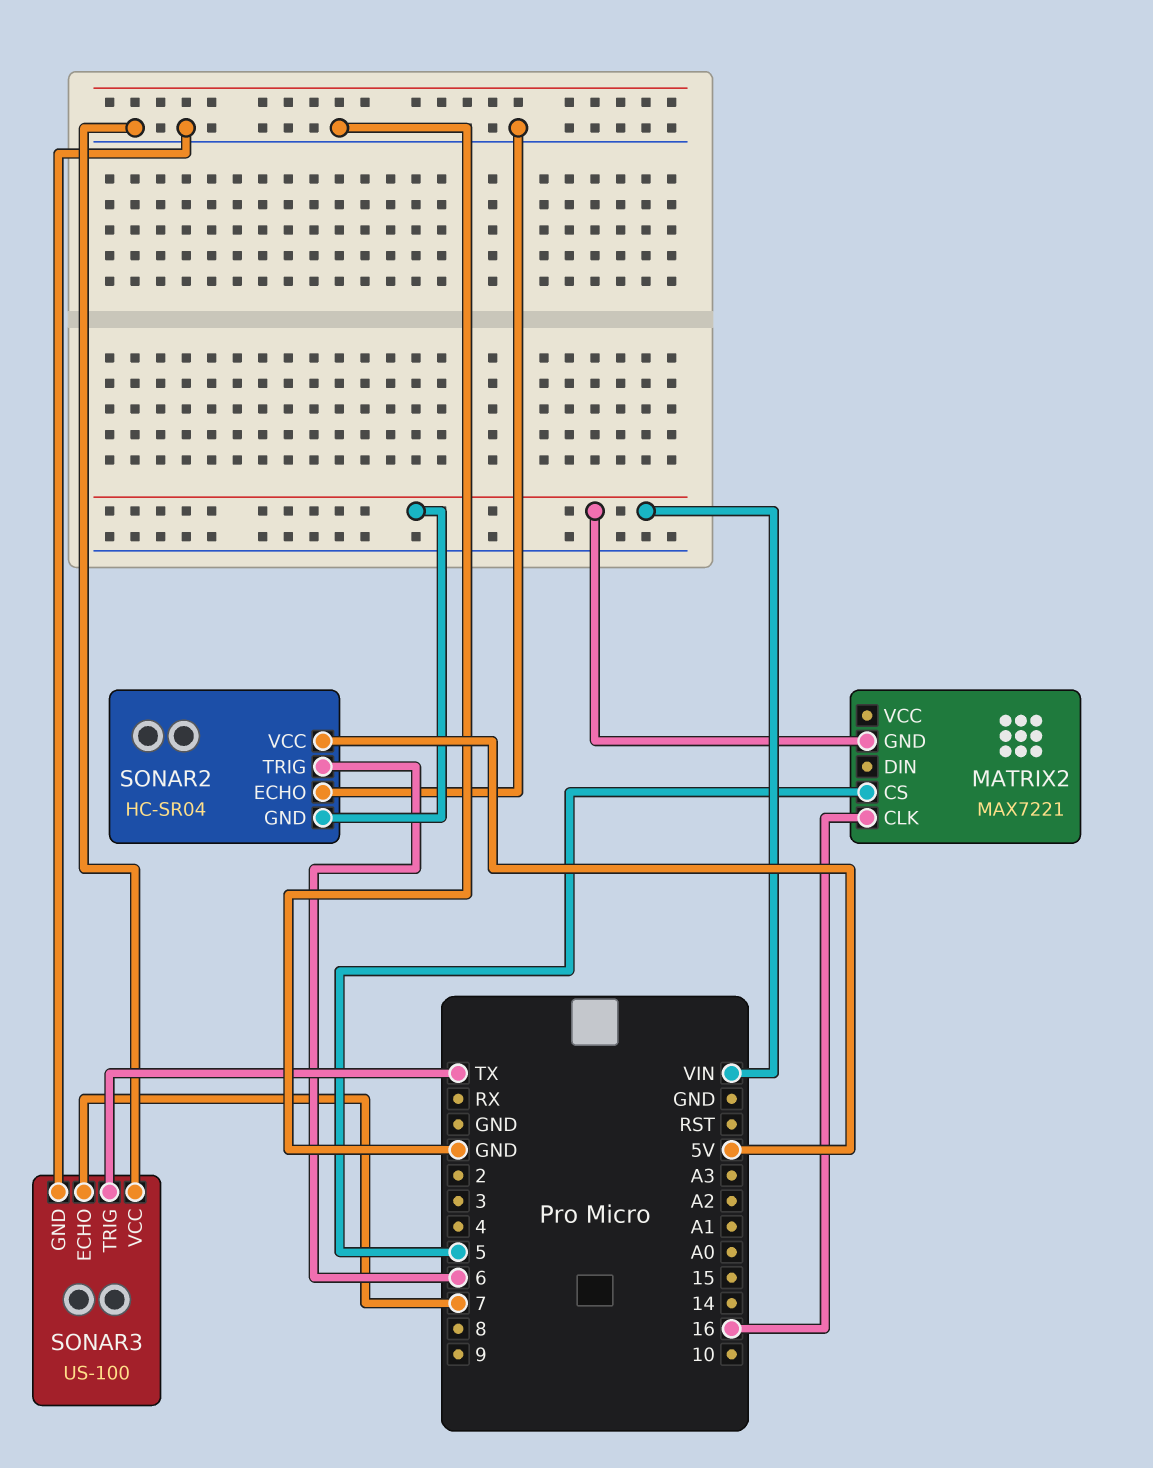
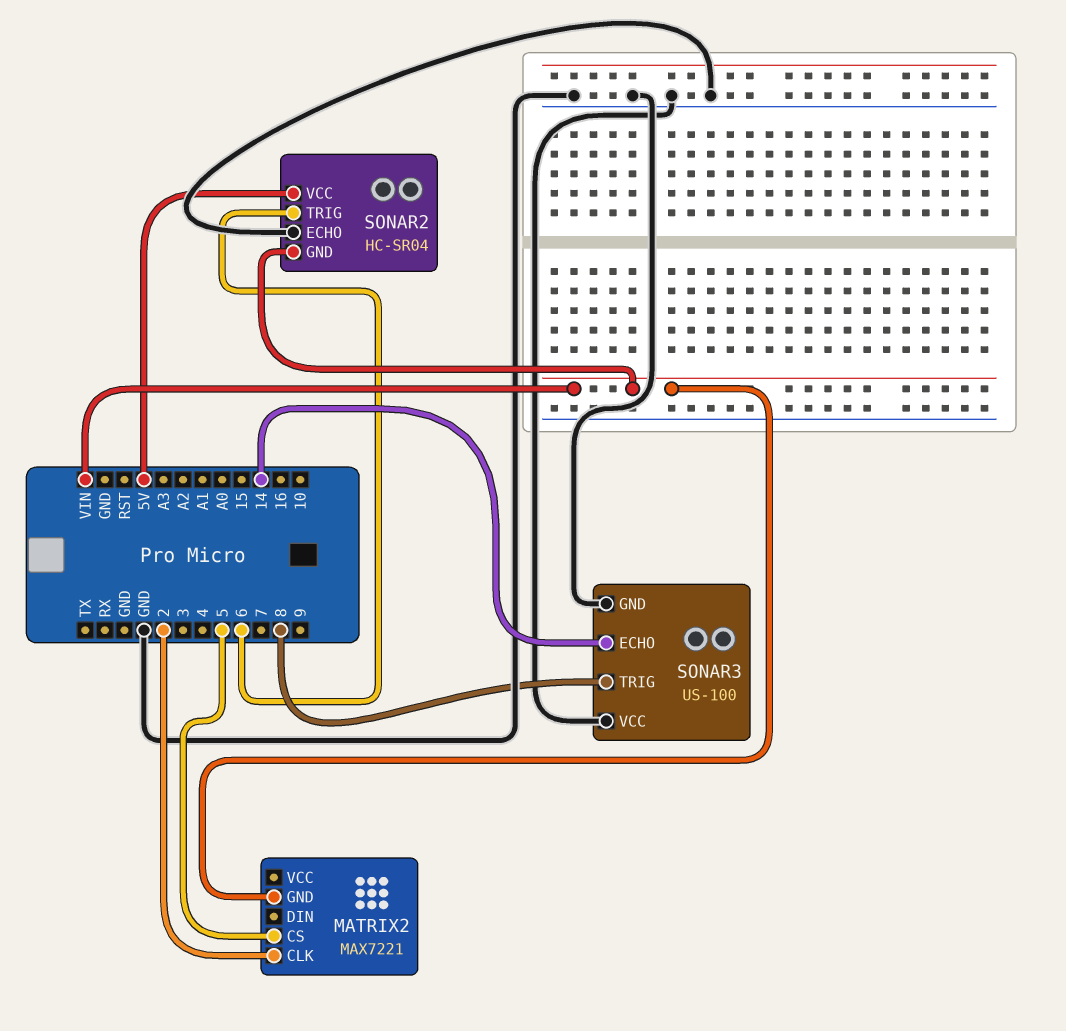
MATRIX2 pin CLK: 16 -> 2
SONAR3 pin ECHO: 7 -> 14
SONAR3 pin TRIG: TX -> 8

